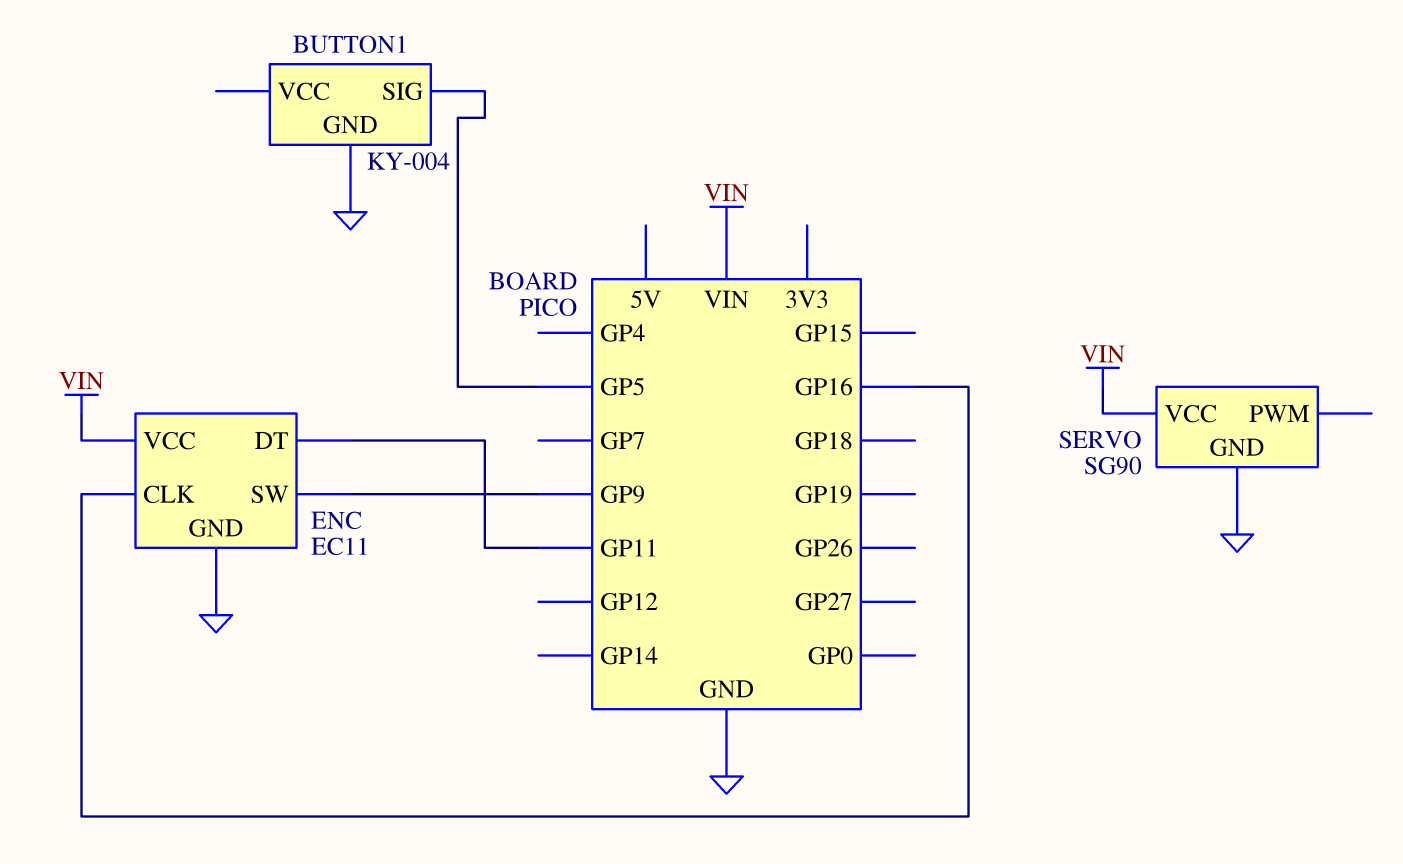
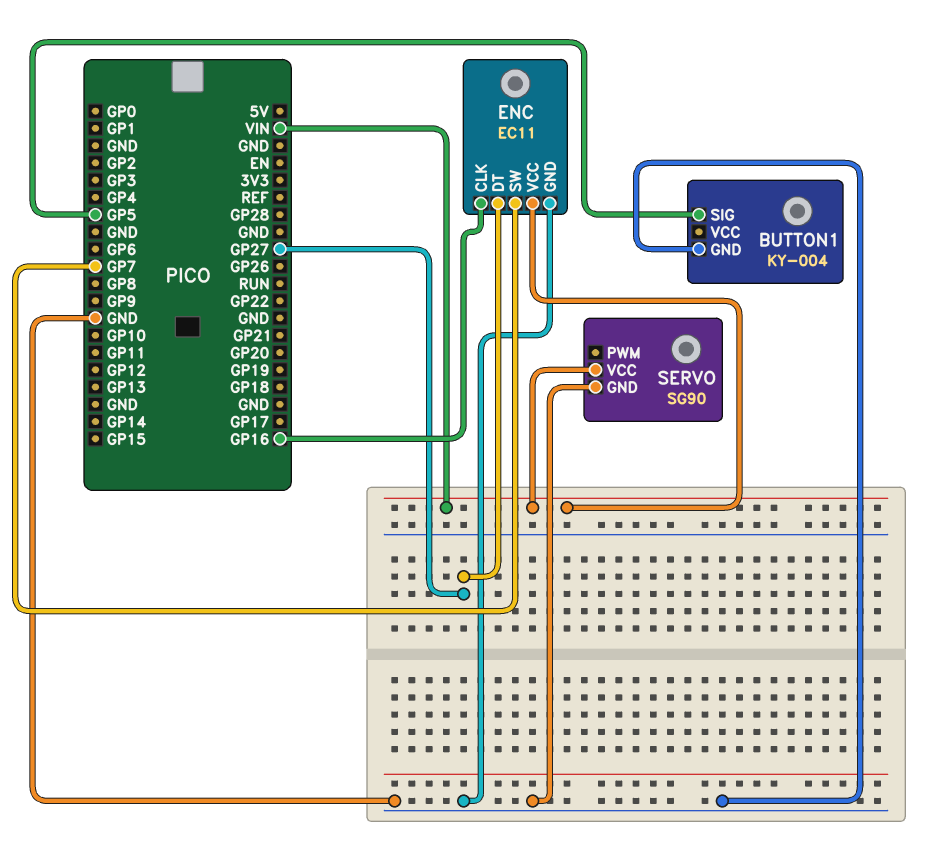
ENC pin DT: GP11 -> GP27
ENC pin SW: GP9 -> GP7

